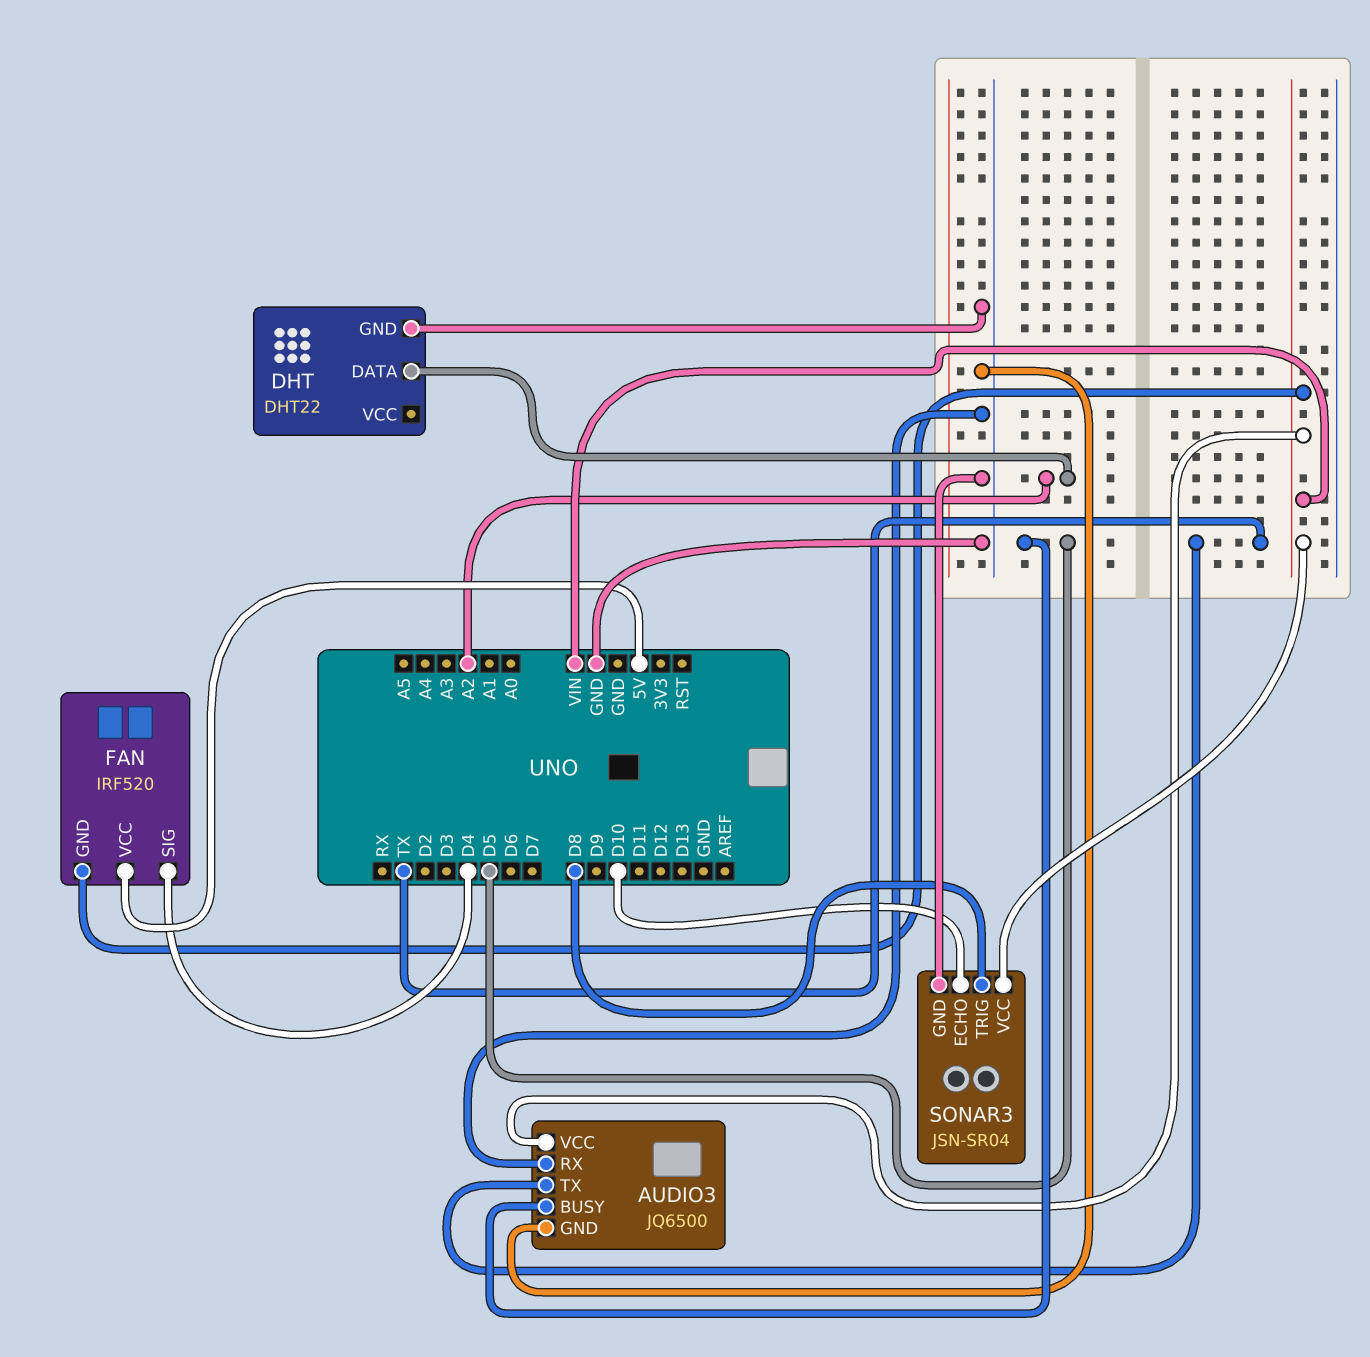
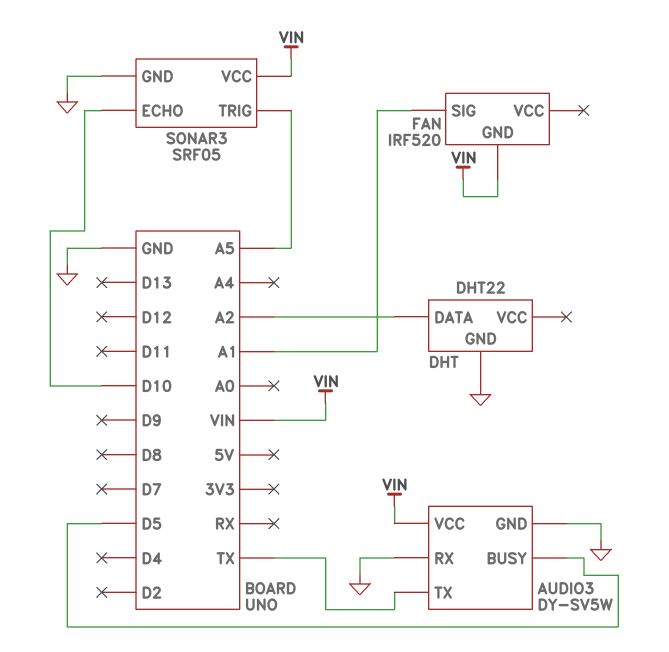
AUDIO3: JQ6500 -> DY-SV5W
FAN pin SIG: D4 -> A1
FAN pin VCC: 5V -> none
SONAR3: JSN-SR04 -> SRF05
SONAR3 pin TRIG: D8 -> A5

